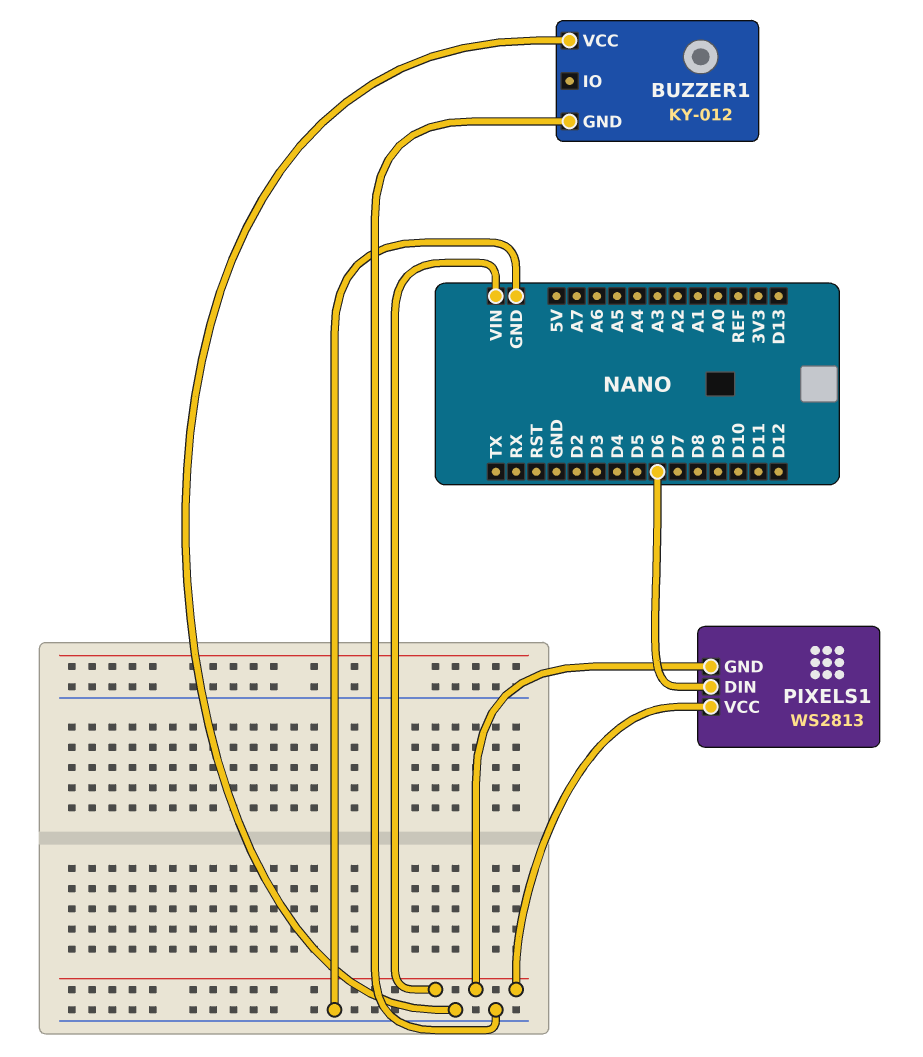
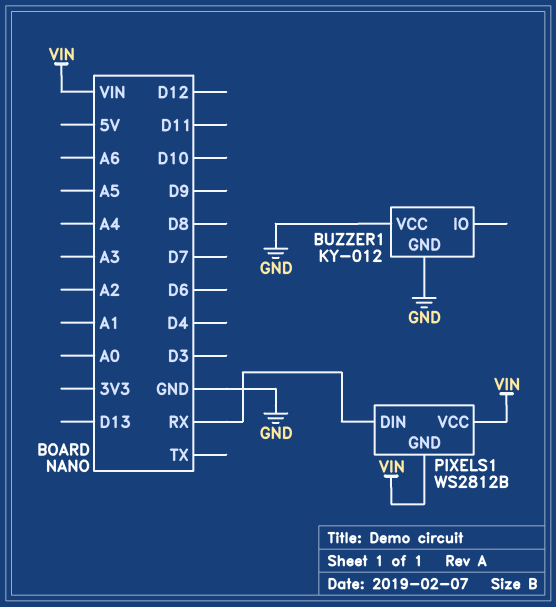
PIXELS1: WS2813 -> WS2812B
PIXELS1 pin DIN: D6 -> RX

